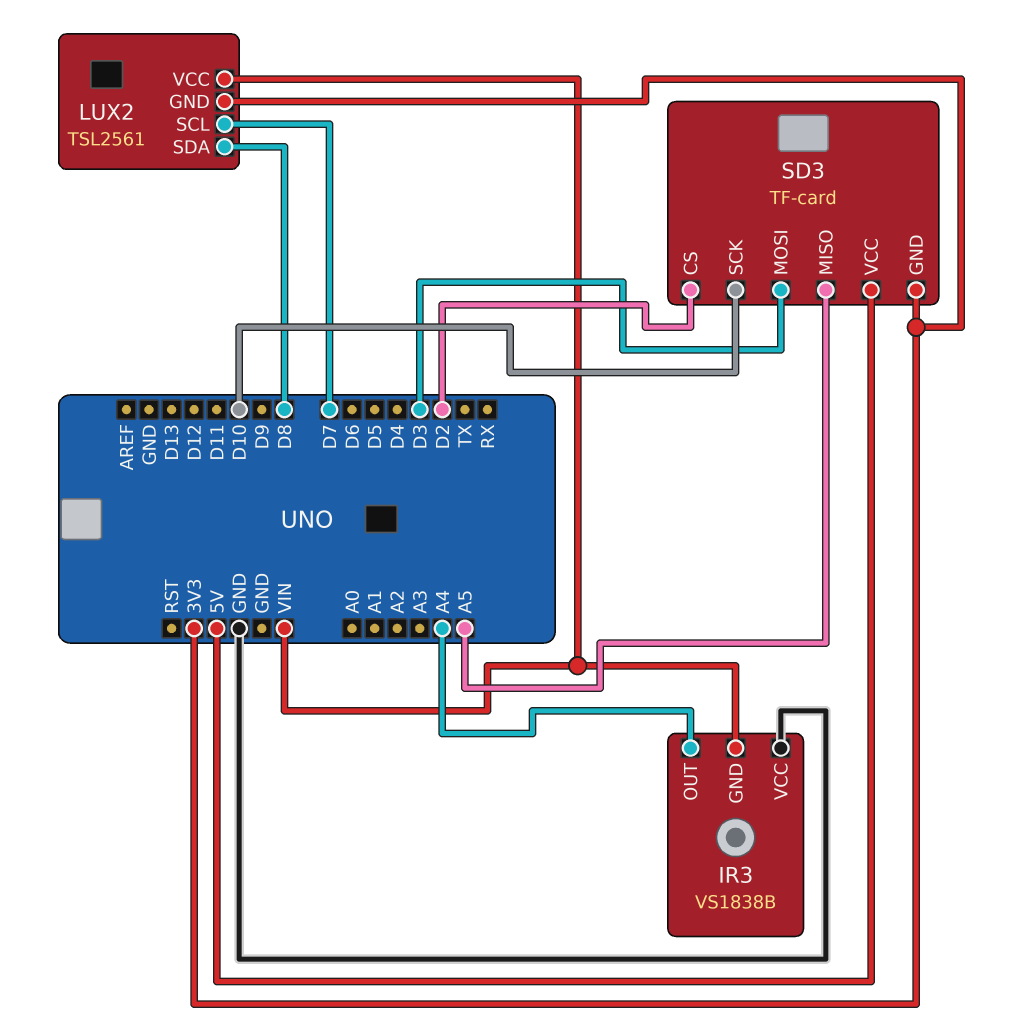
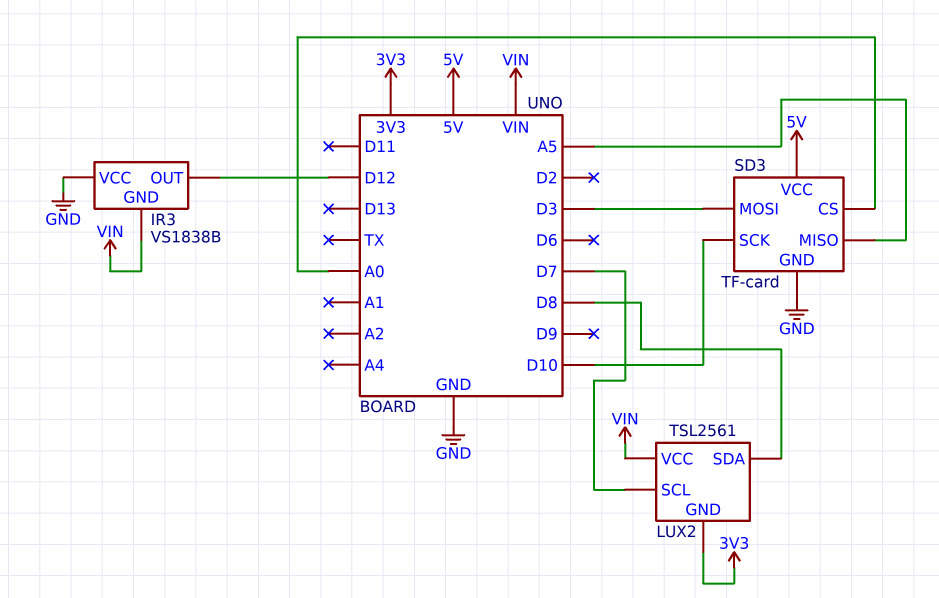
IR3 pin OUT: A4 -> D12
SD3 pin CS: D2 -> A0
SD3 pin GND: 3V3 -> GND

